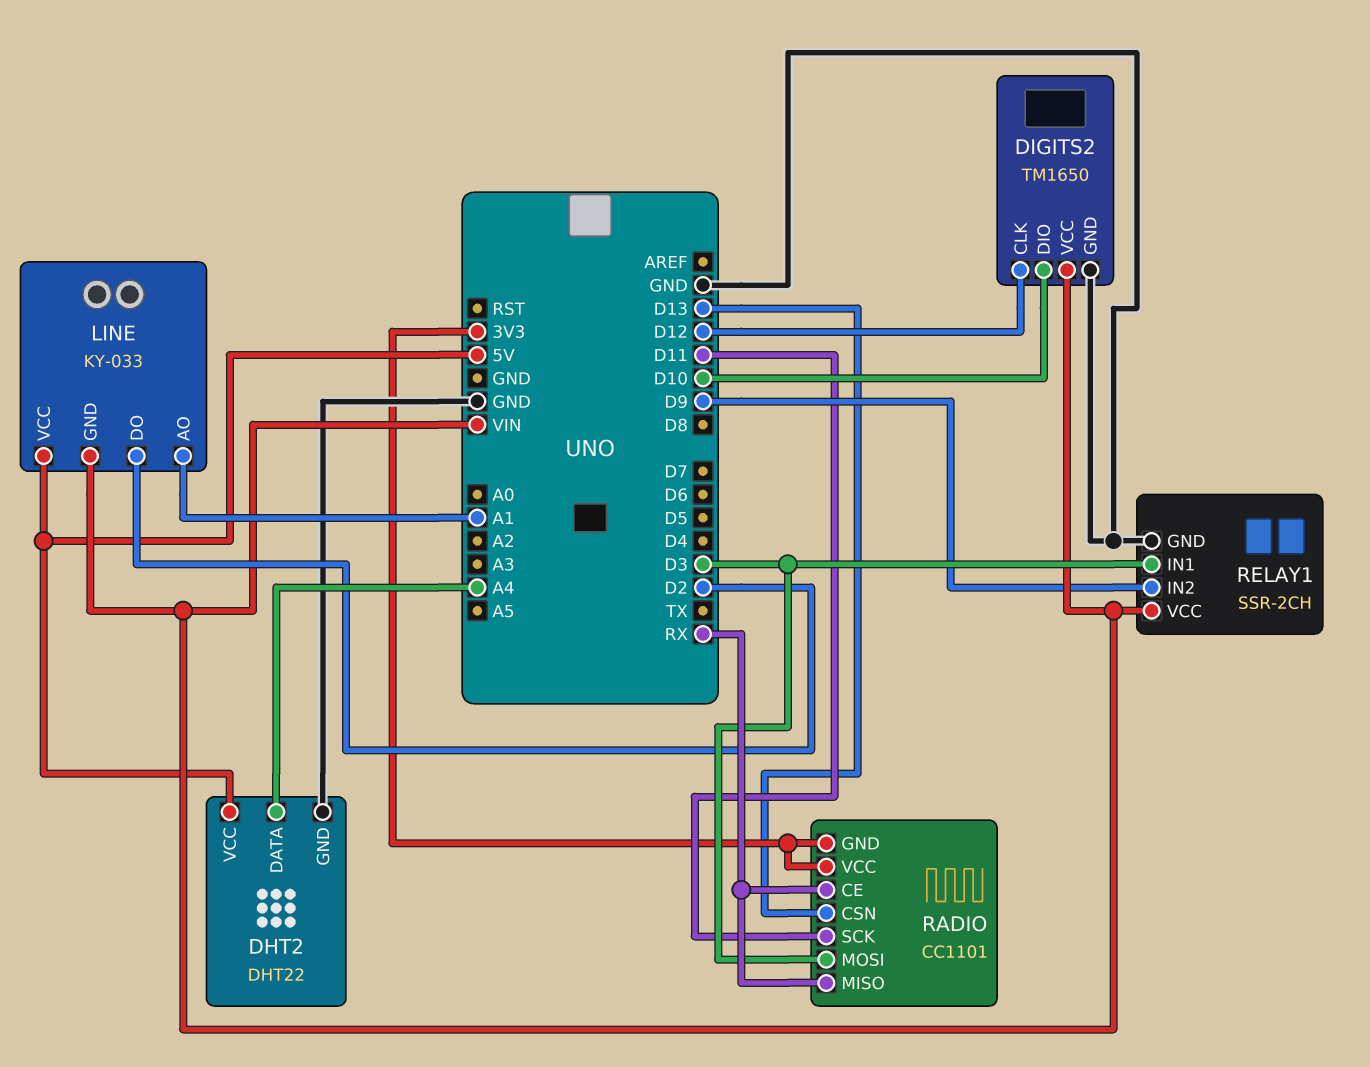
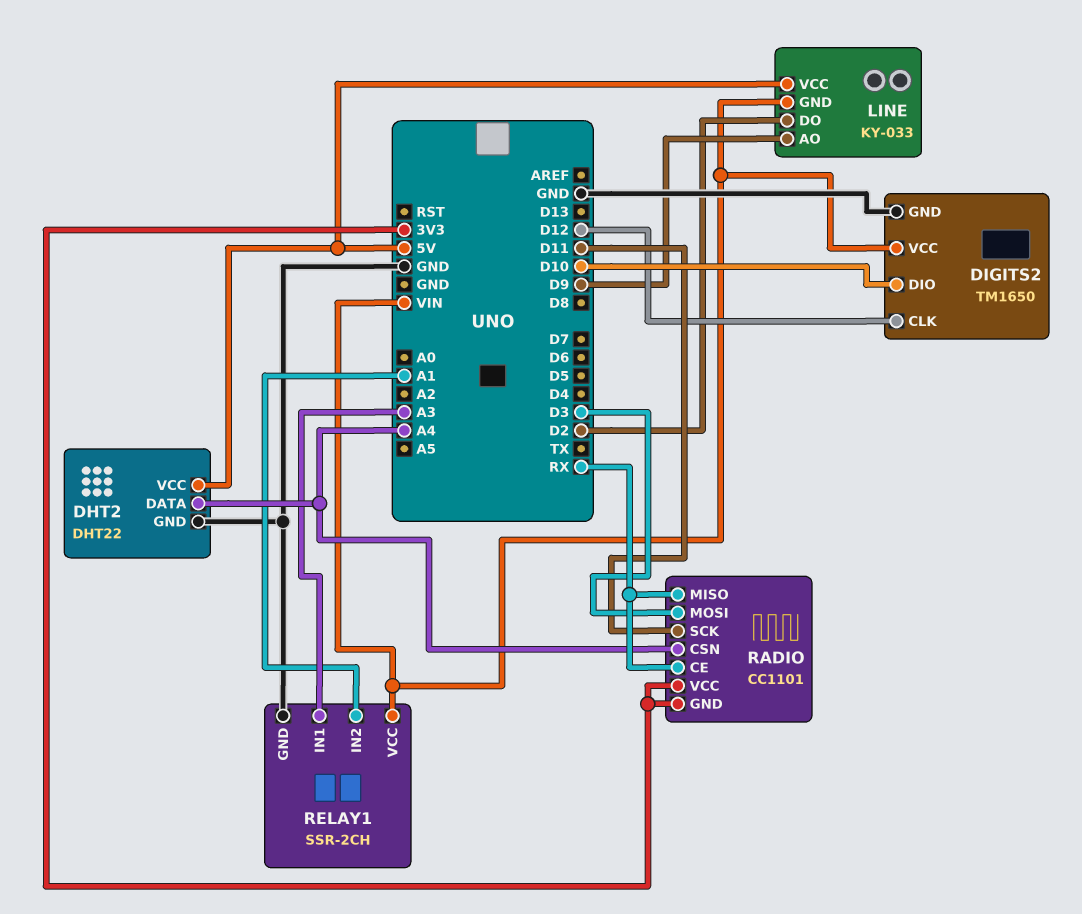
LINE pin AO: A1 -> D9
RADIO pin CSN: D13 -> A4
RELAY1 pin IN1: D3 -> A3
RELAY1 pin IN2: D9 -> A1

